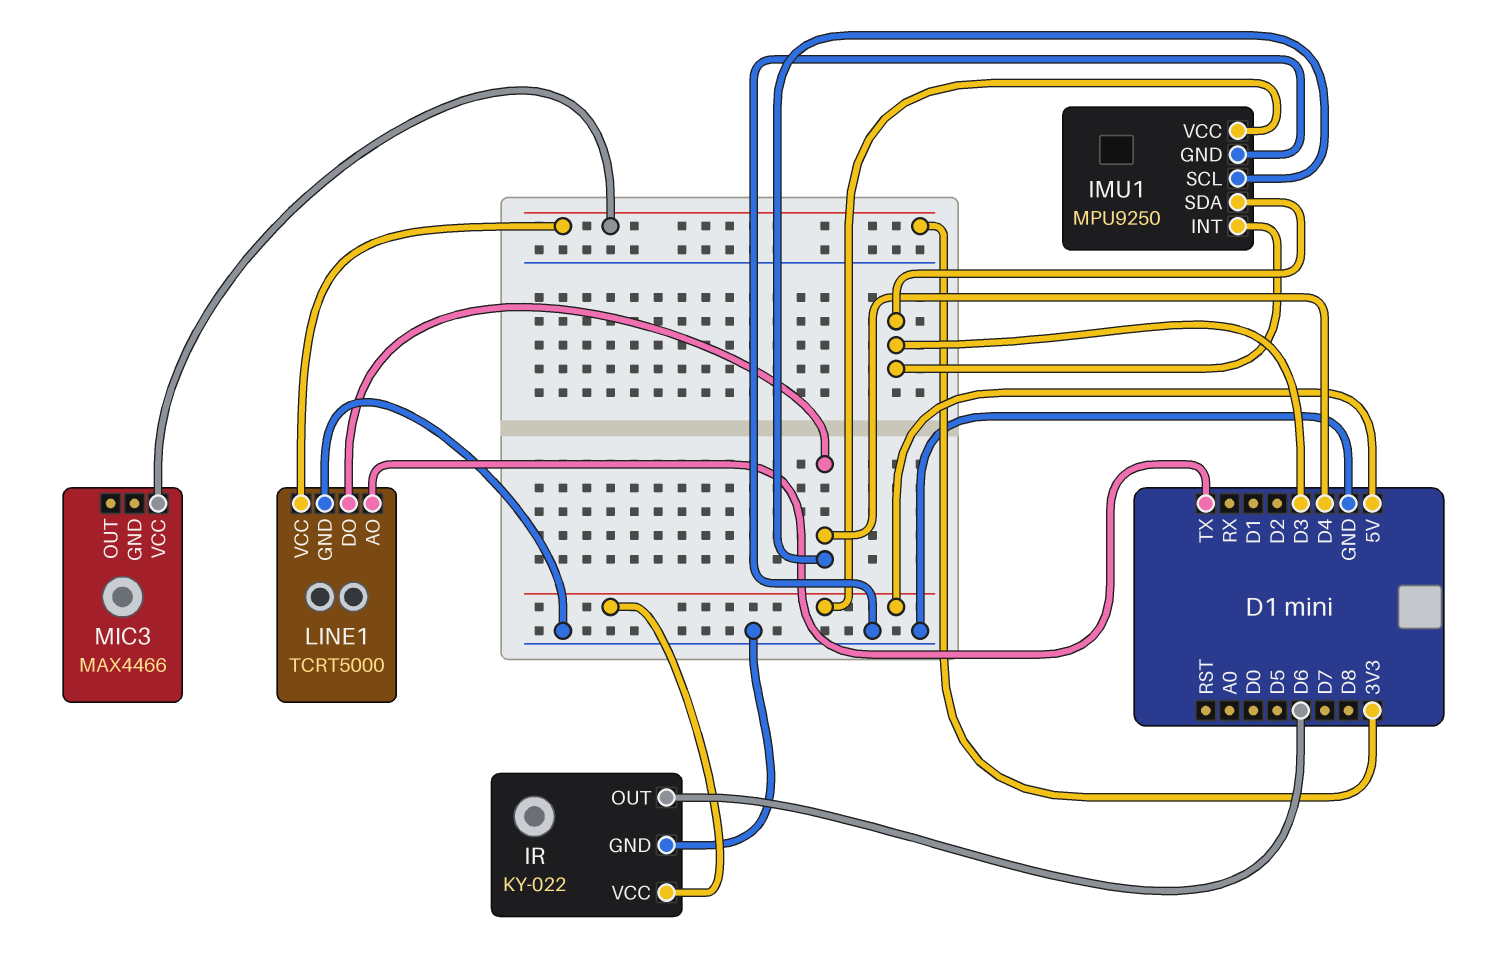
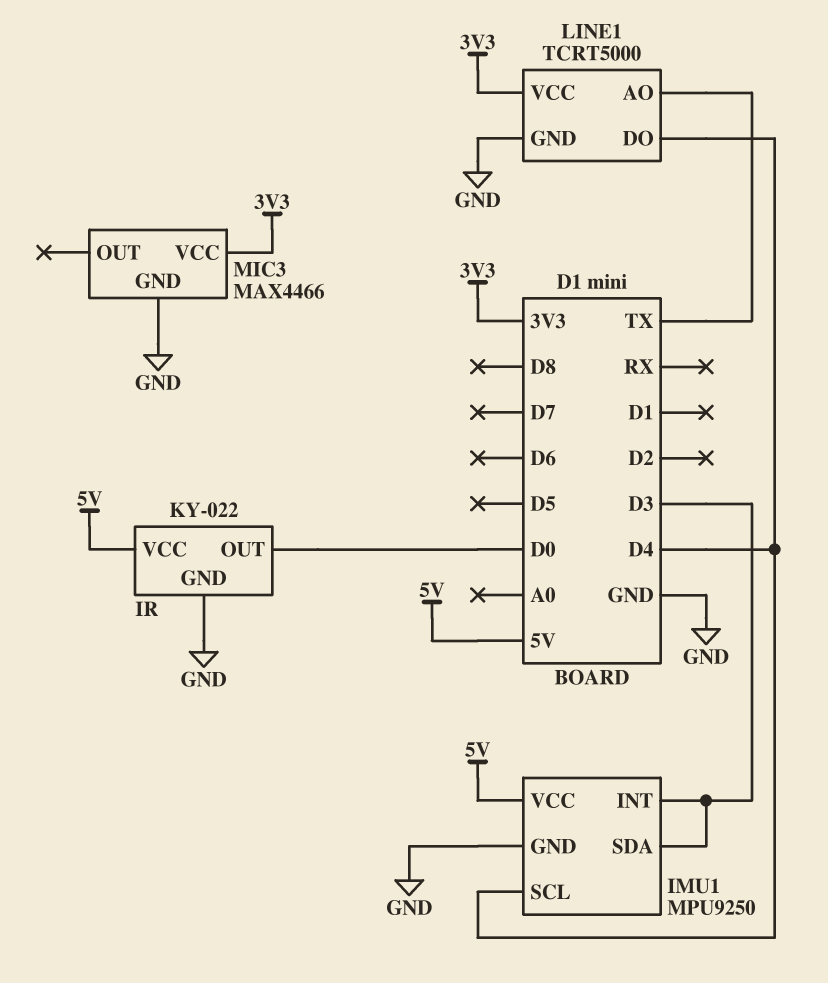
IR pin OUT: D6 -> D0
MIC3 pin GND: none -> GND

